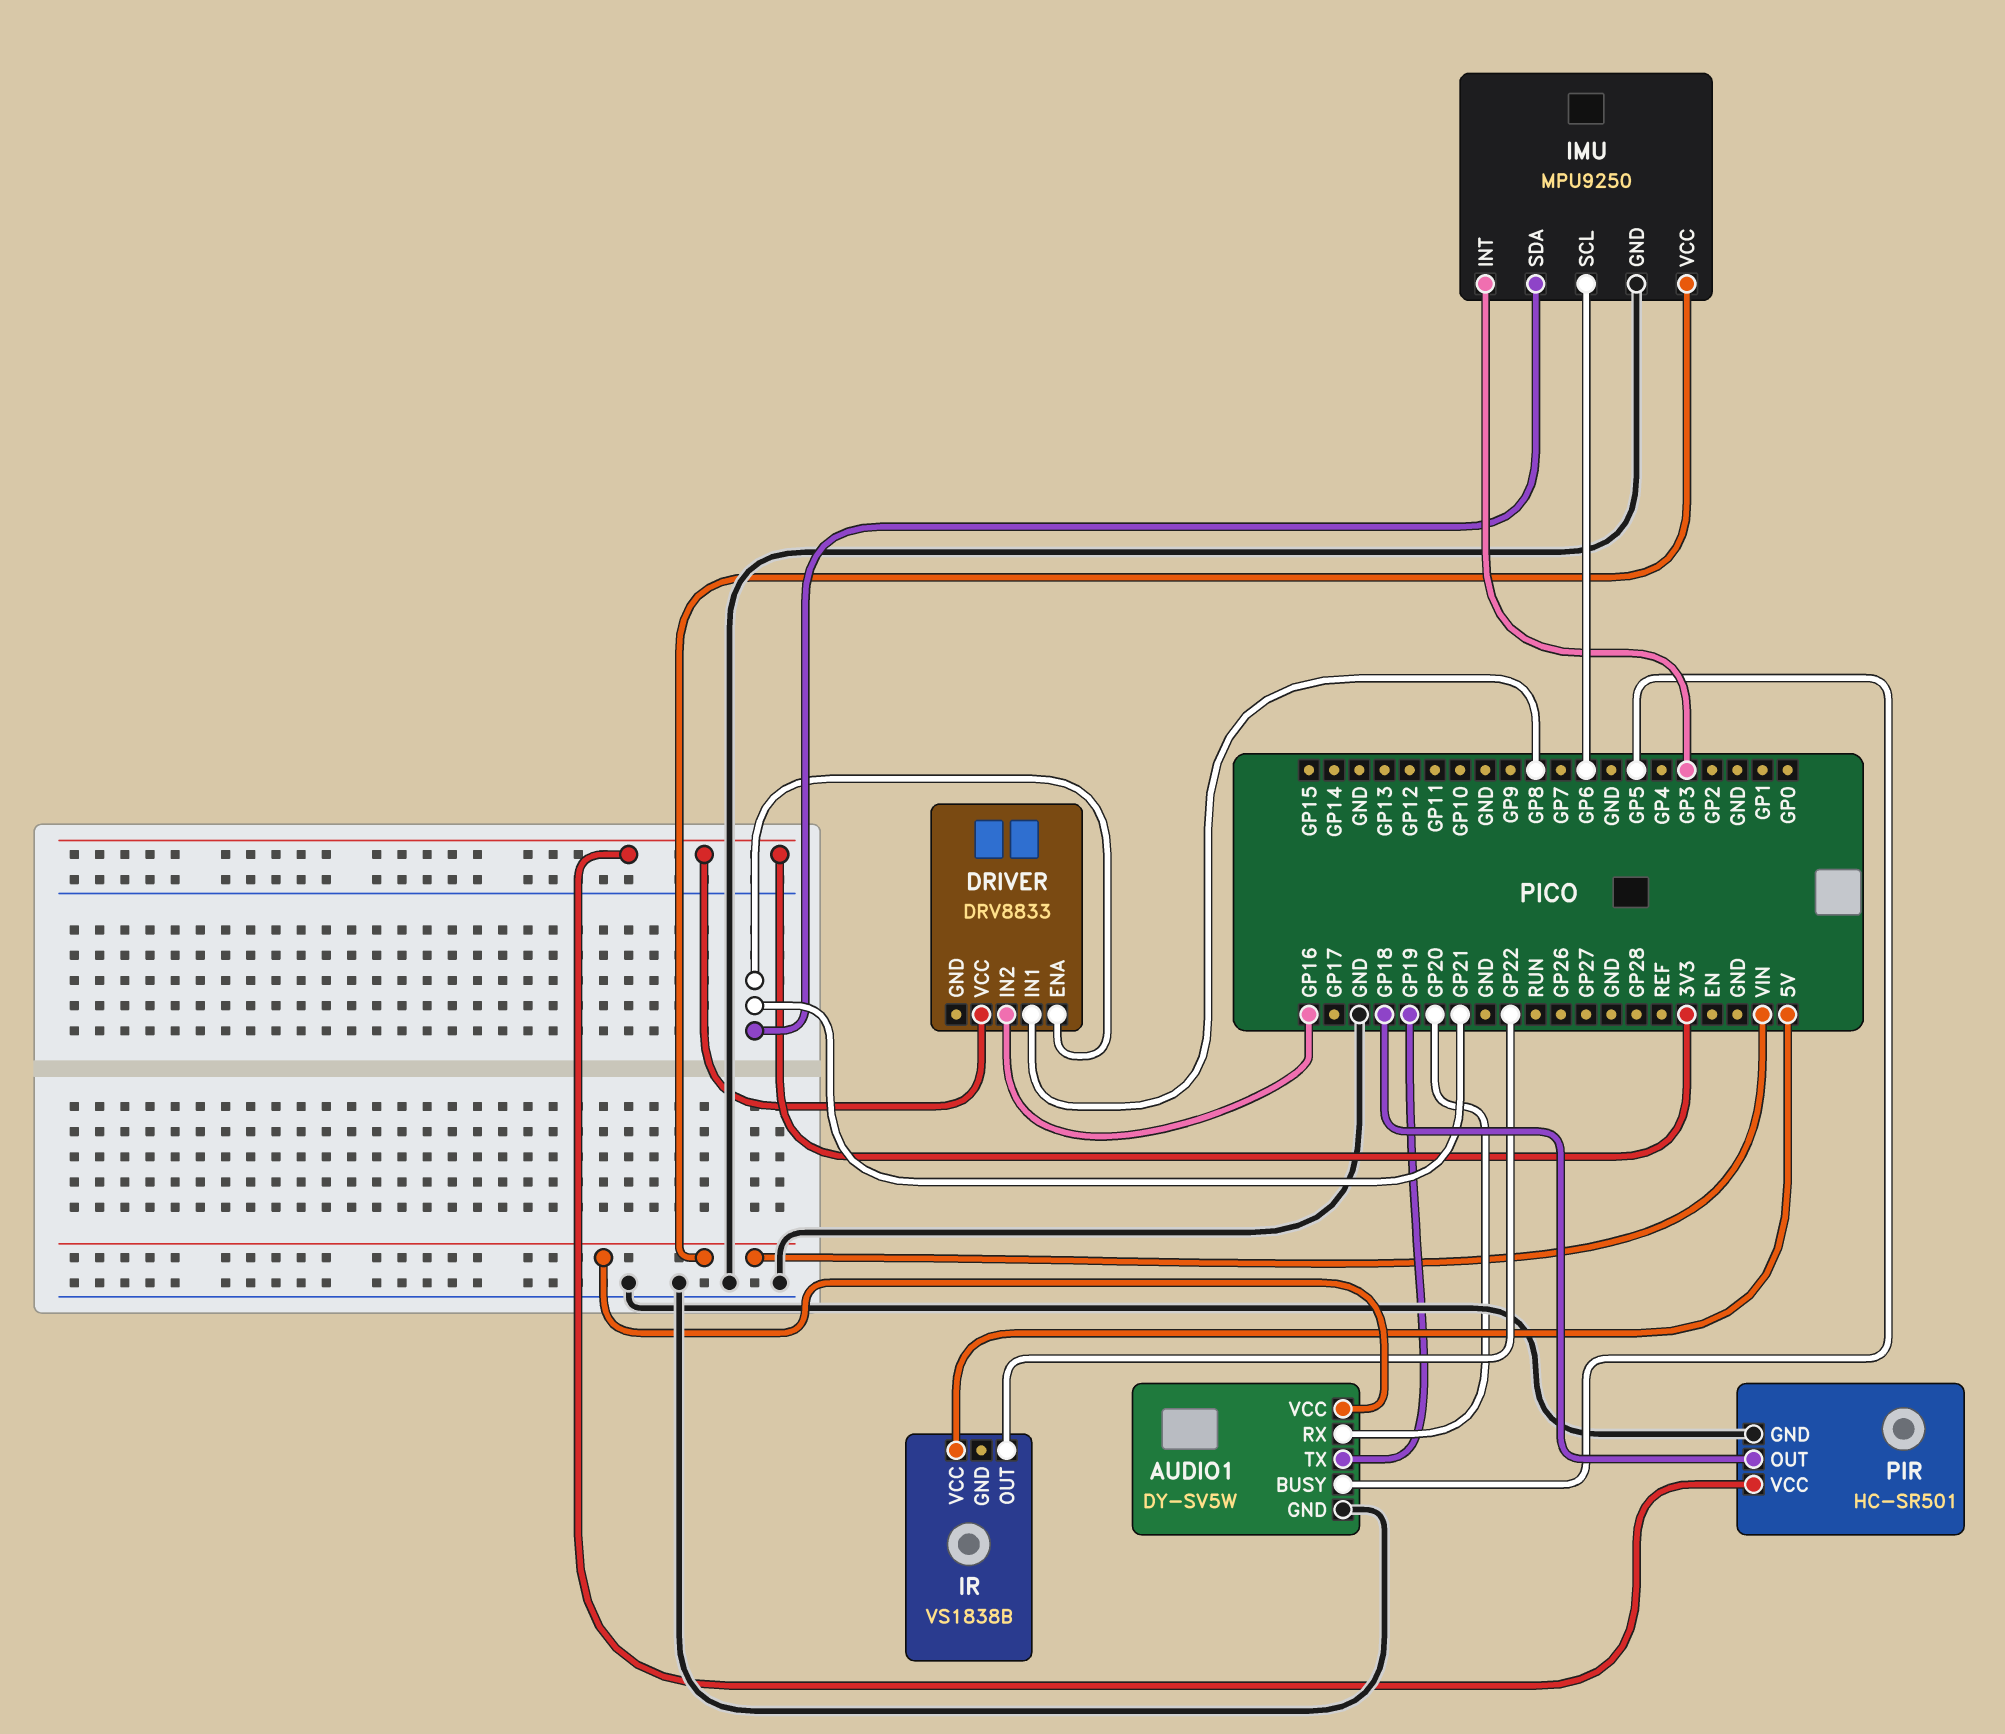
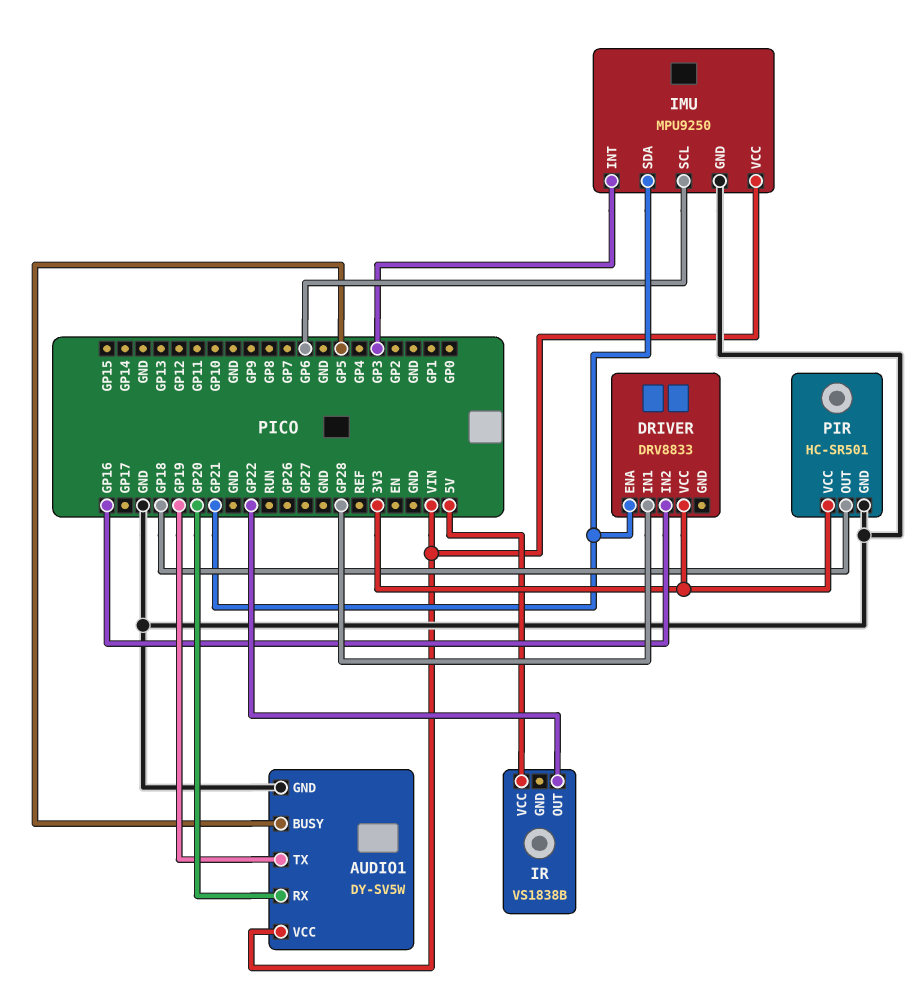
DRIVER pin IN1: GP8 -> GP28

